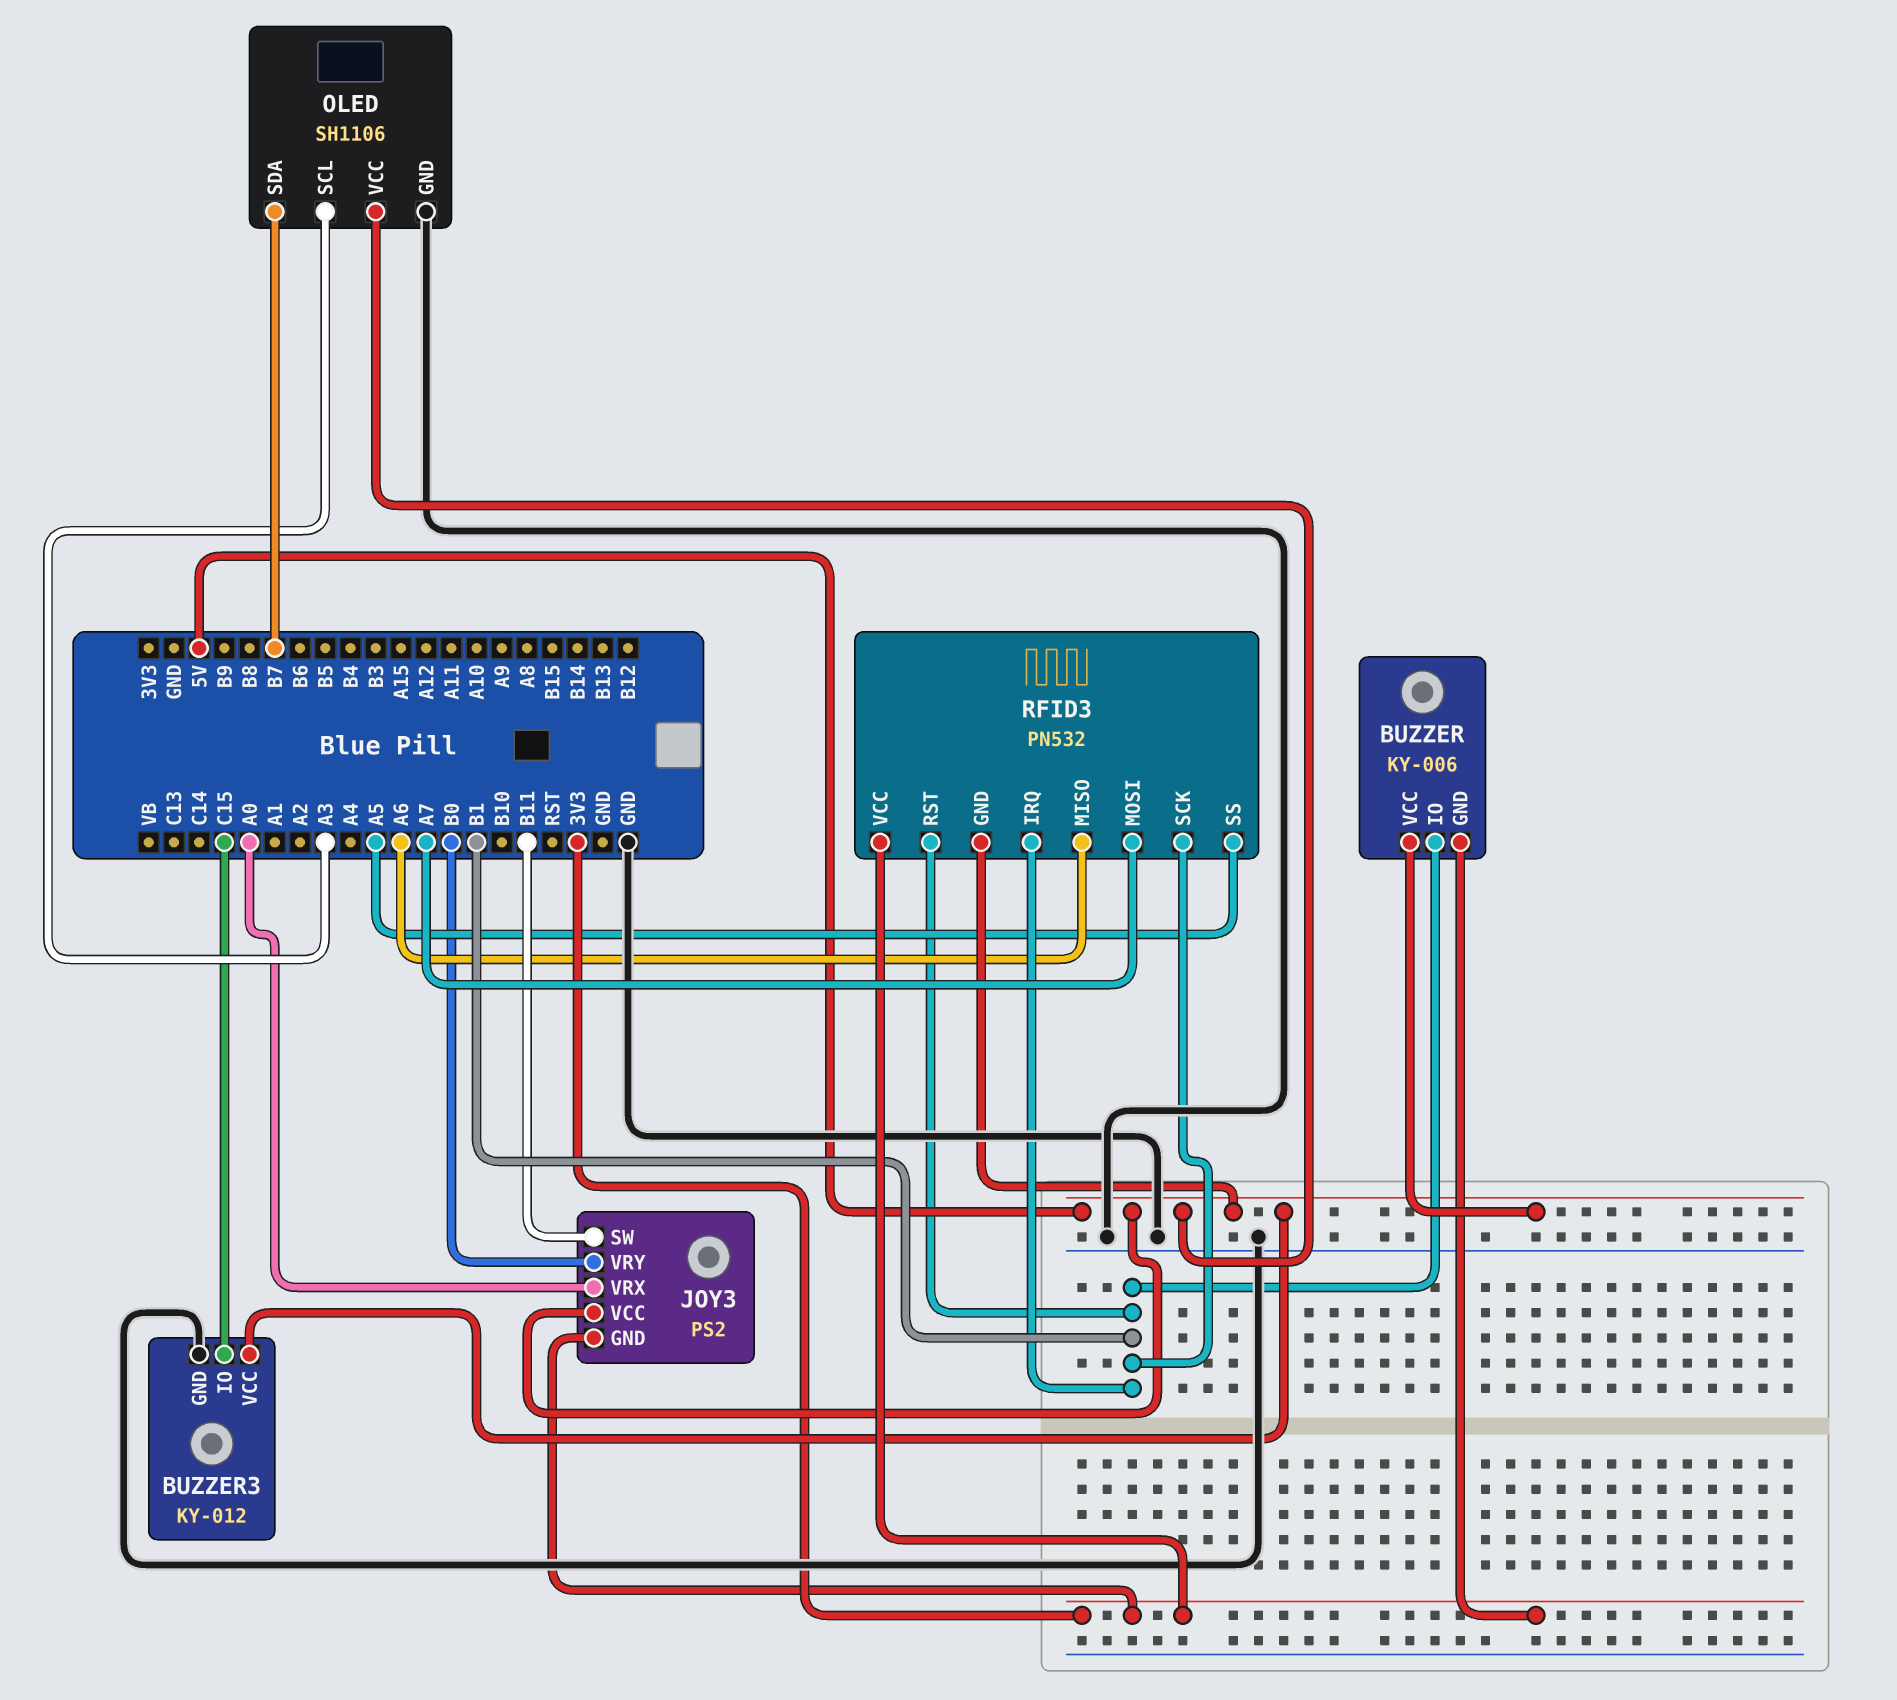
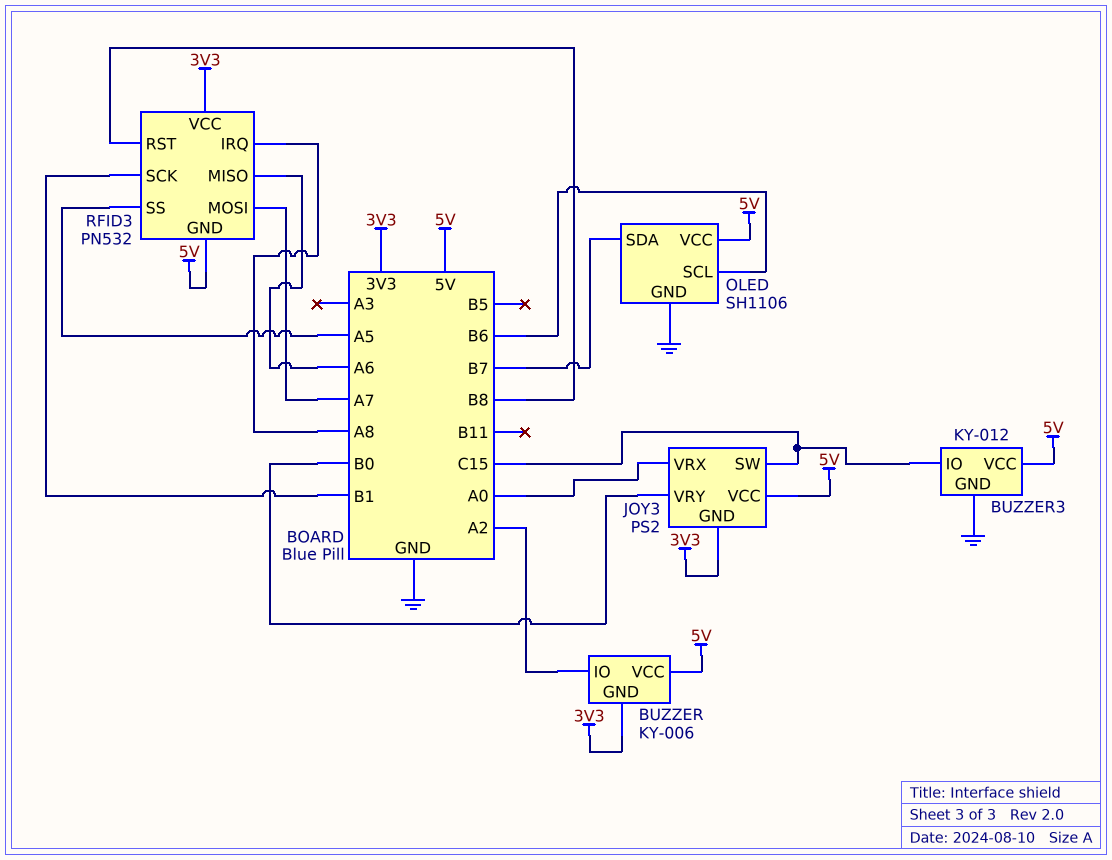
BUZZER pin IO: B1 -> A2
JOY3 pin SW: B11 -> C15
OLED pin SCL: A3 -> B6
RFID3 pin IRQ: B1 -> A8
RFID3 pin RST: B1 -> B8

